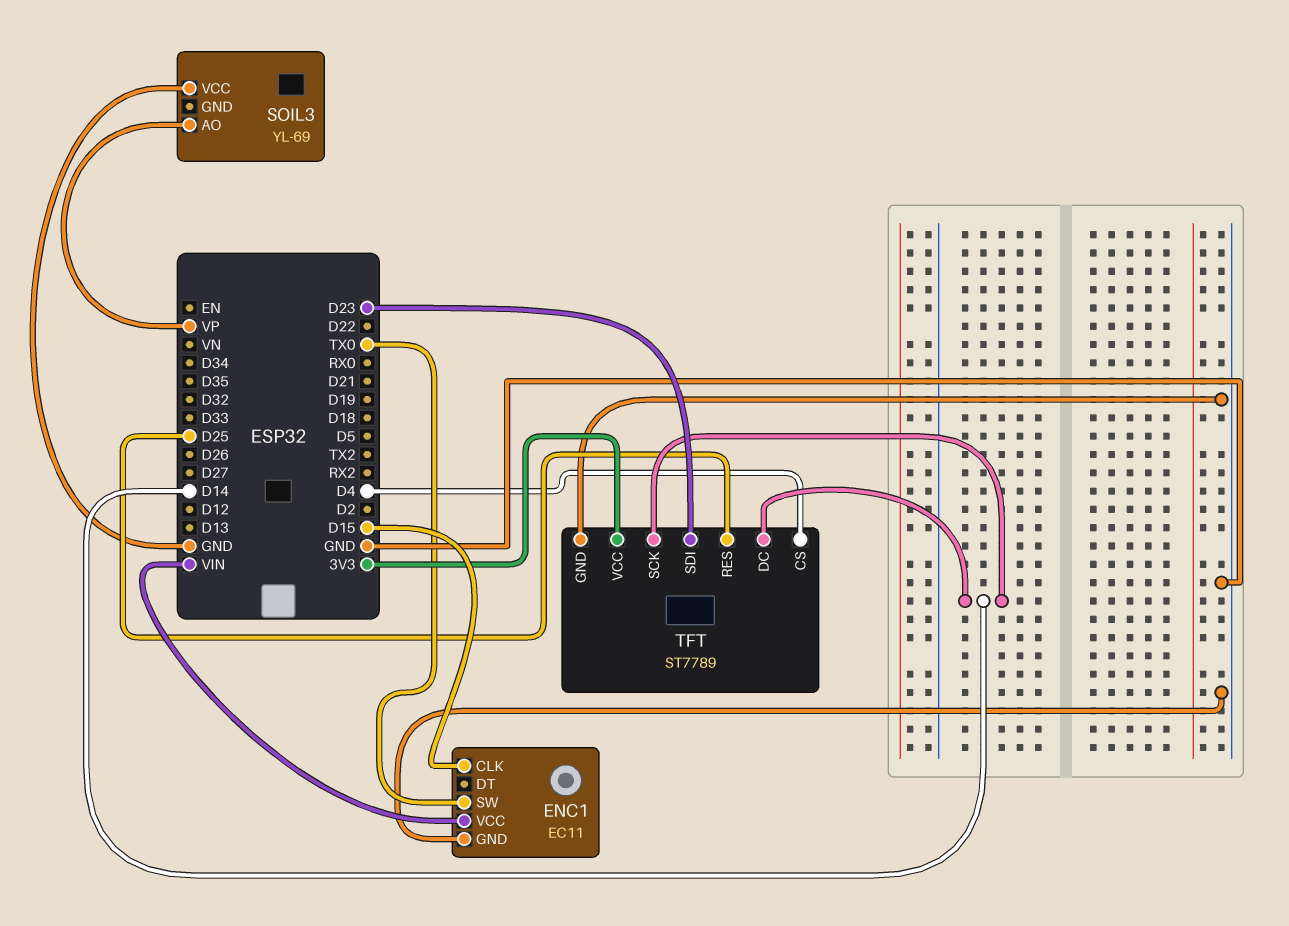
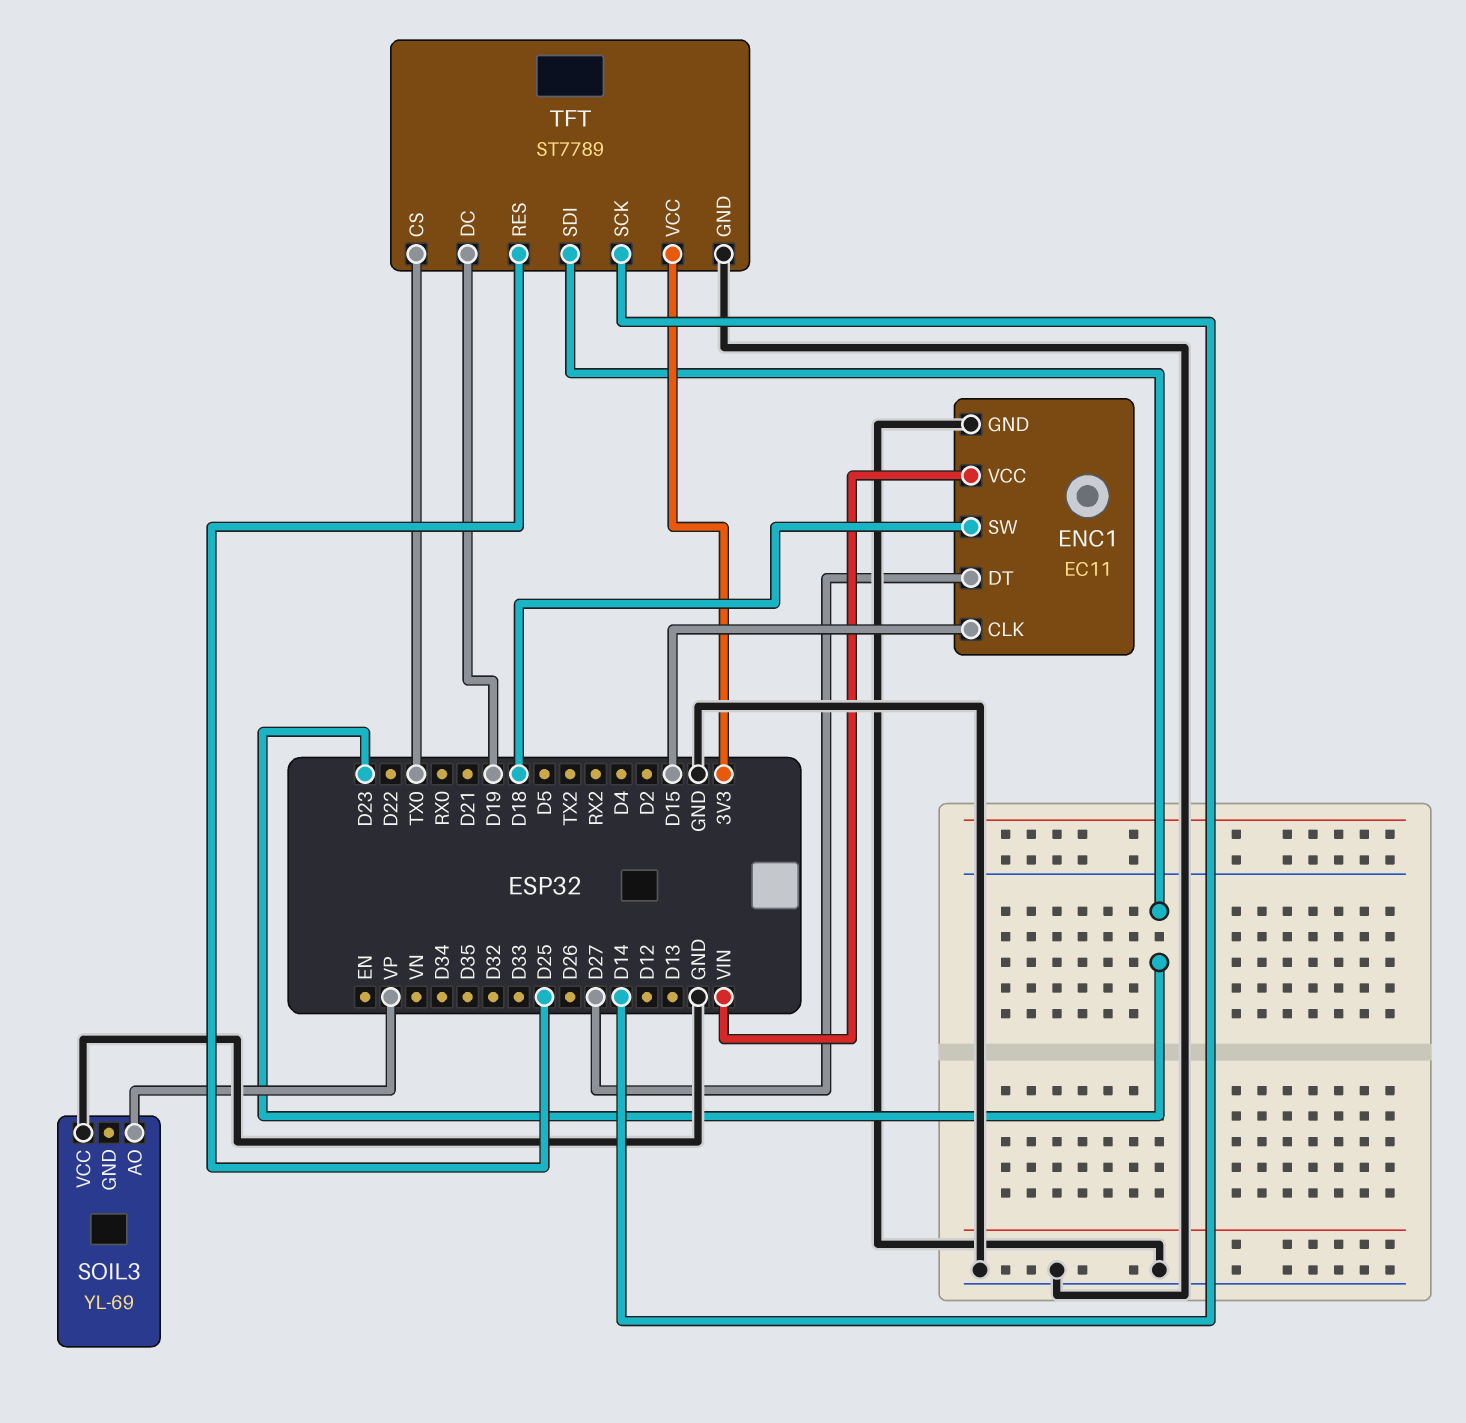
ENC1 pin DT: none -> D27
ENC1 pin SW: TX0 -> D18
TFT pin CS: D4 -> TX0
TFT pin DC: D14 -> D19

